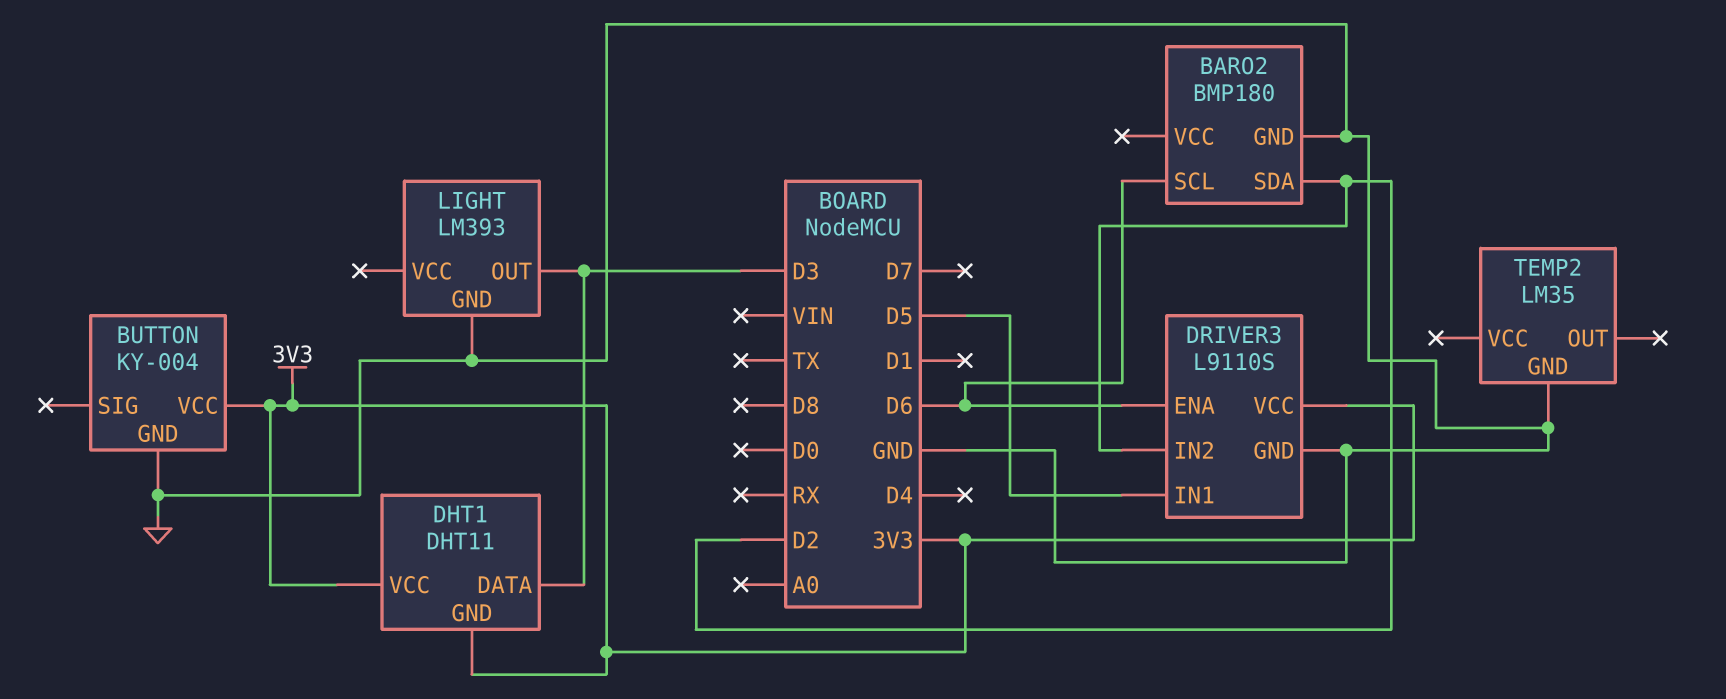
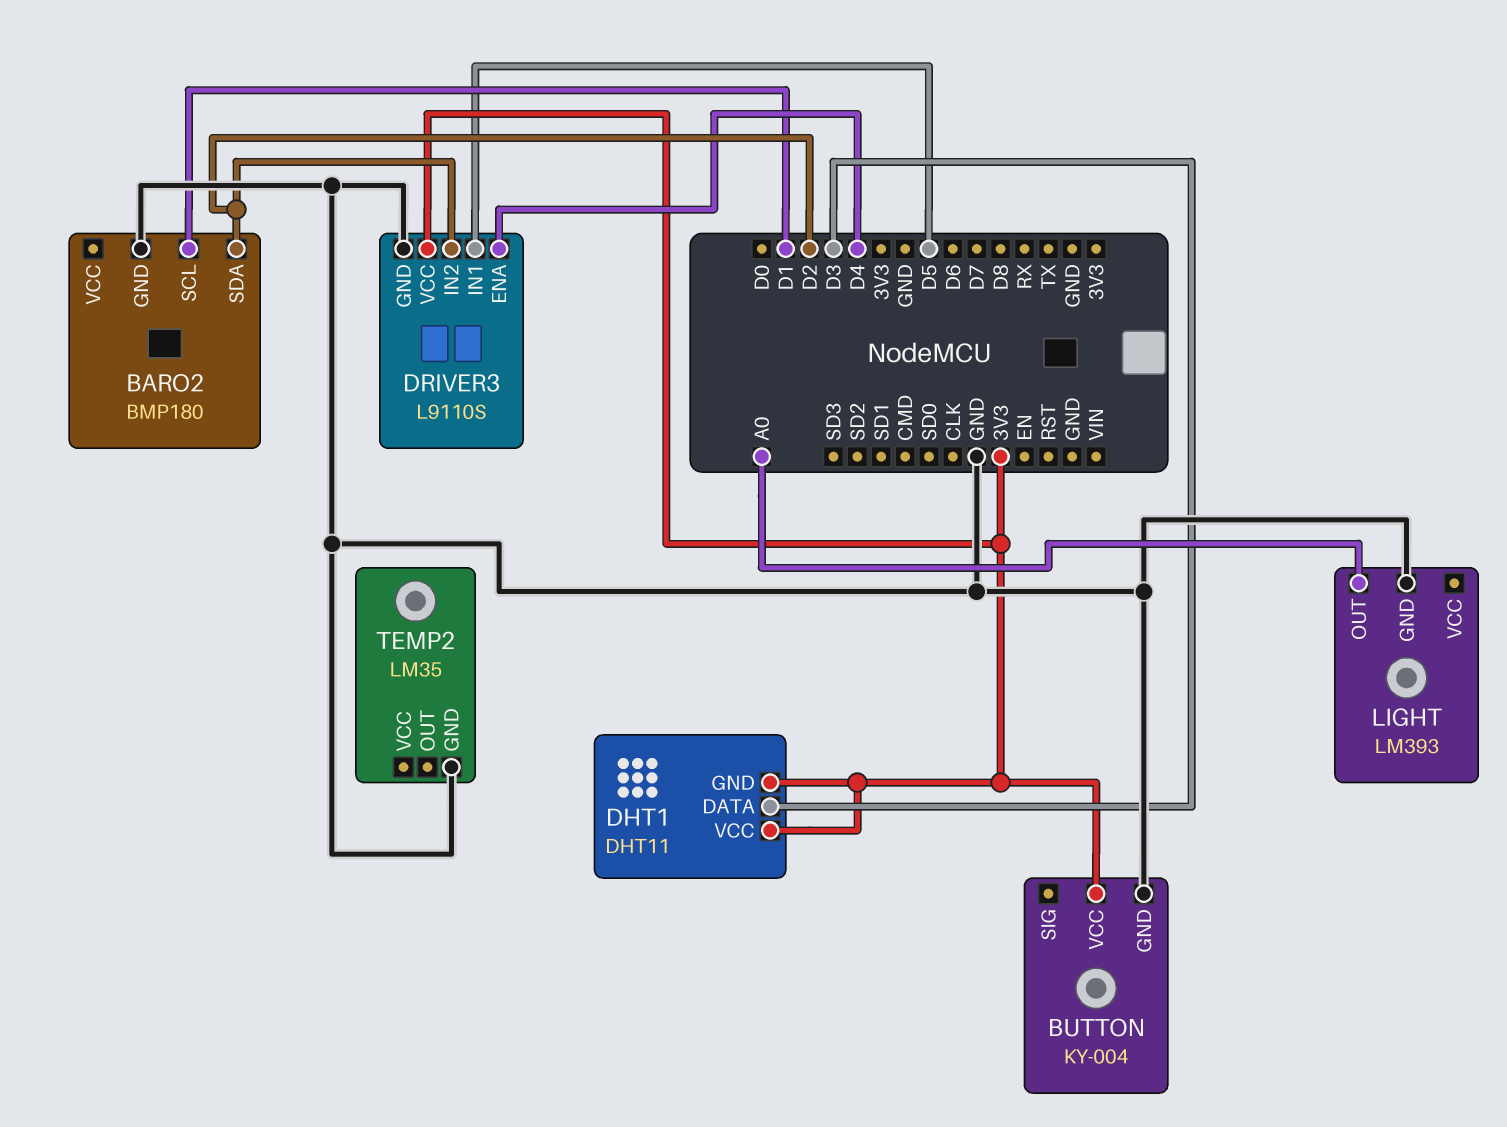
BARO2 pin SCL: D6 -> D1
DRIVER3 pin ENA: D6 -> D4
LIGHT pin OUT: D3 -> A0

